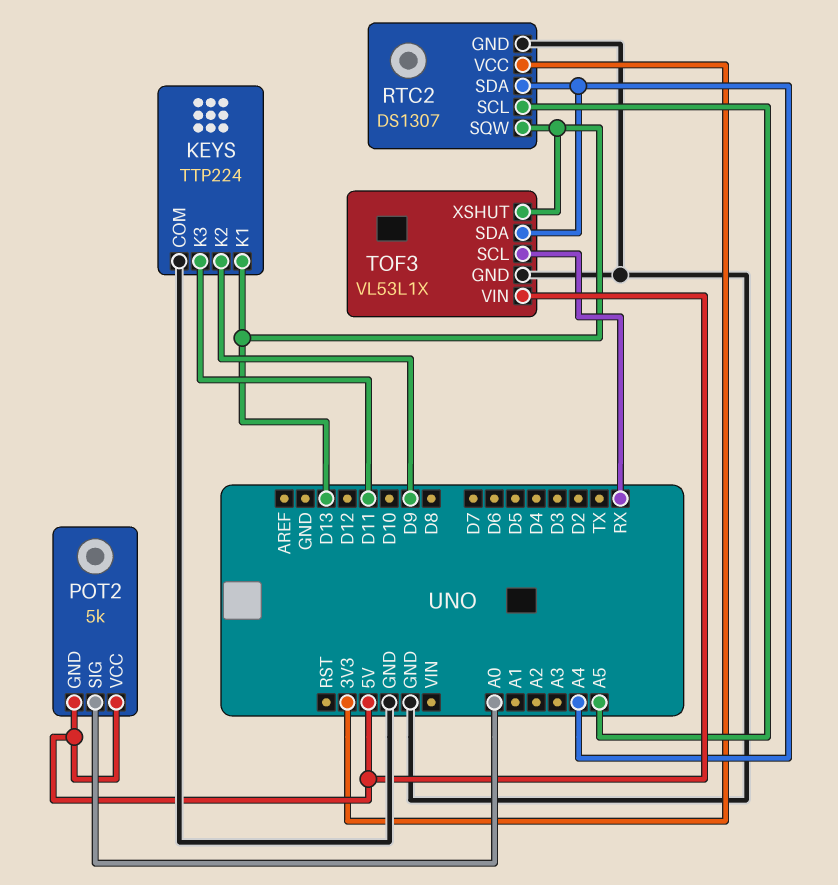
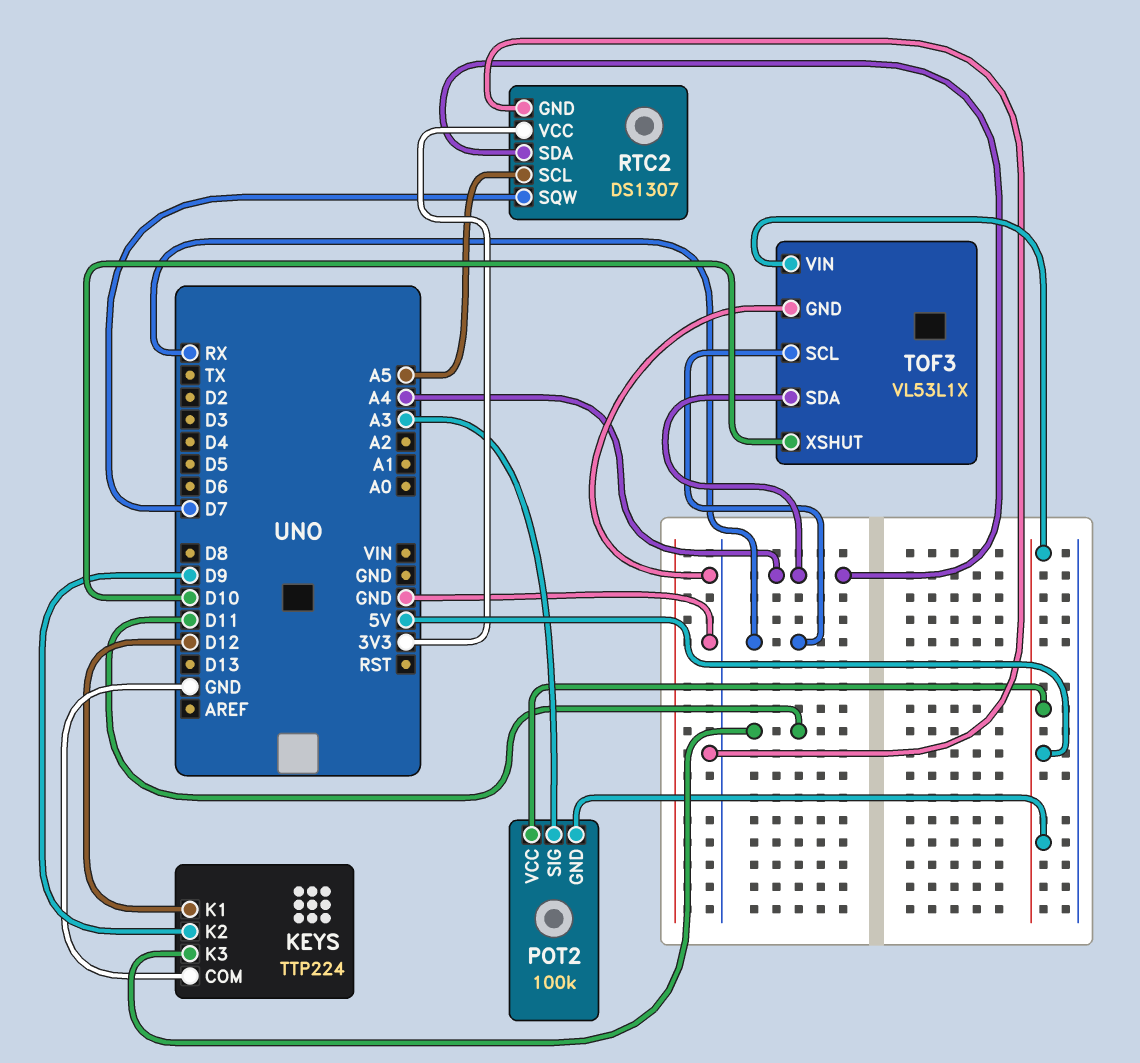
KEYS pin K1: D13 -> D12
POT2: 5k -> 100k
POT2 pin SIG: A0 -> A3
RTC2 pin SQW: D13 -> D7
TOF3 pin XSHUT: D13 -> D10

